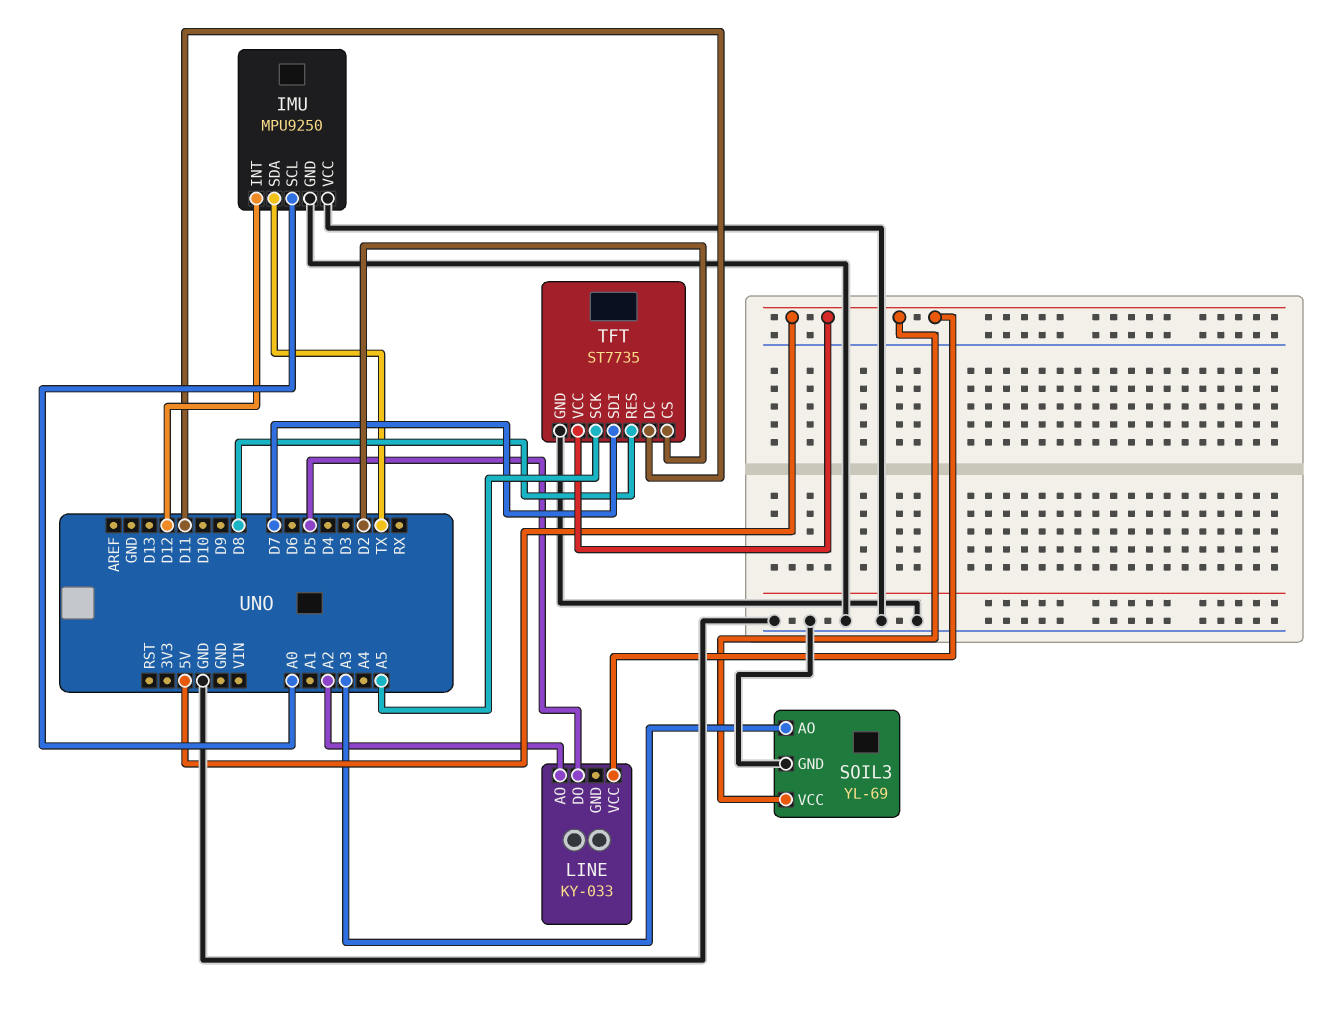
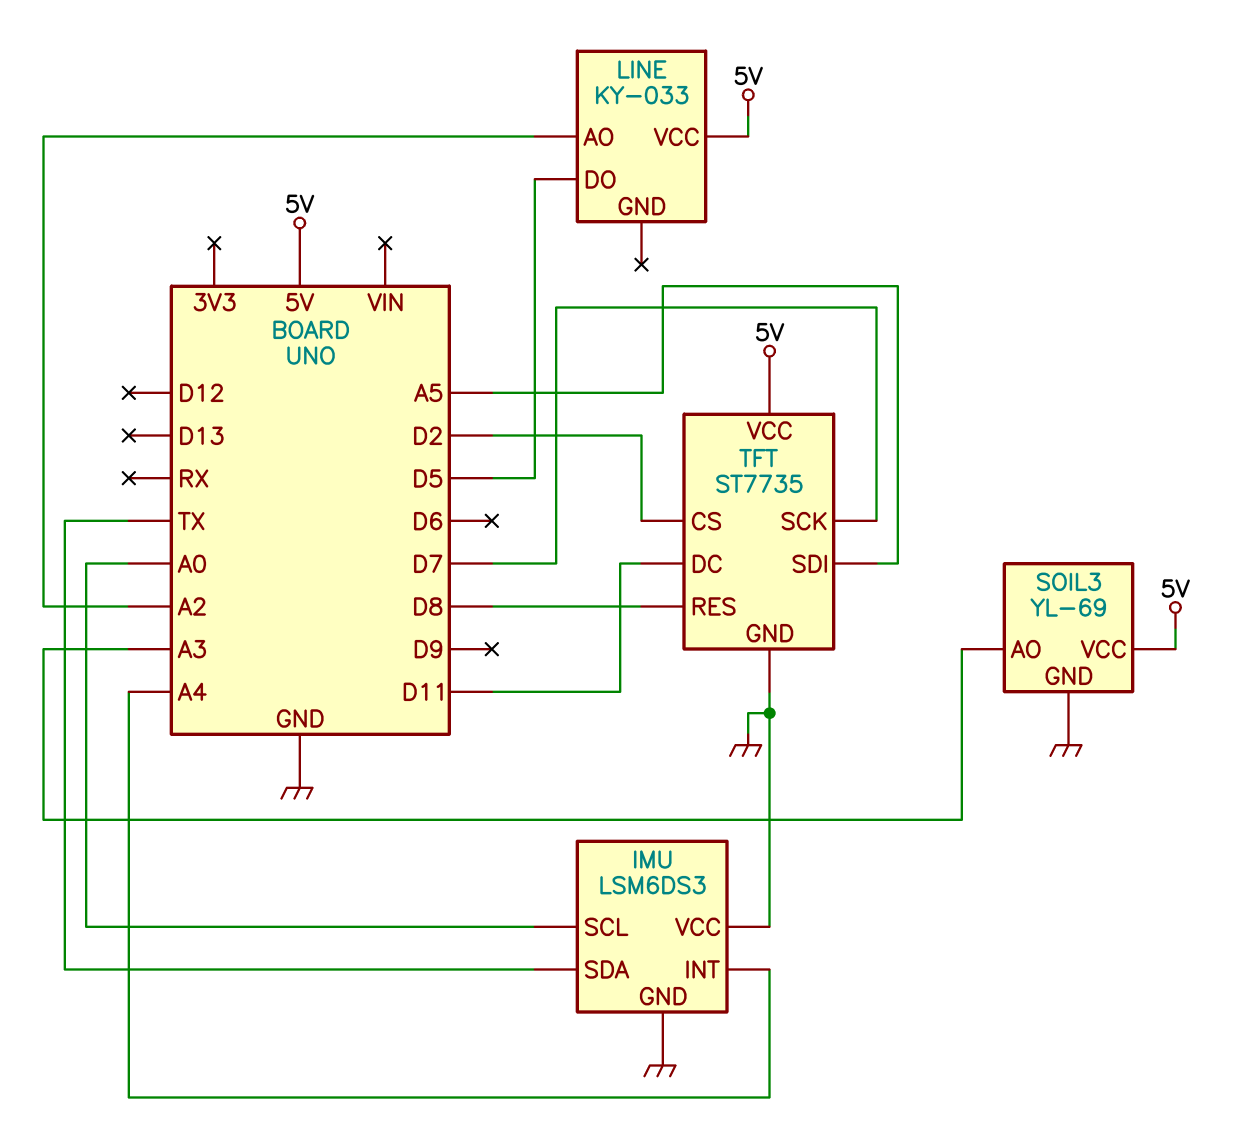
IMU: MPU9250 -> LSM6DS3
IMU pin INT: D12 -> A4
TFT pin SCK: A5 -> D7
TFT pin SDI: D7 -> A5

